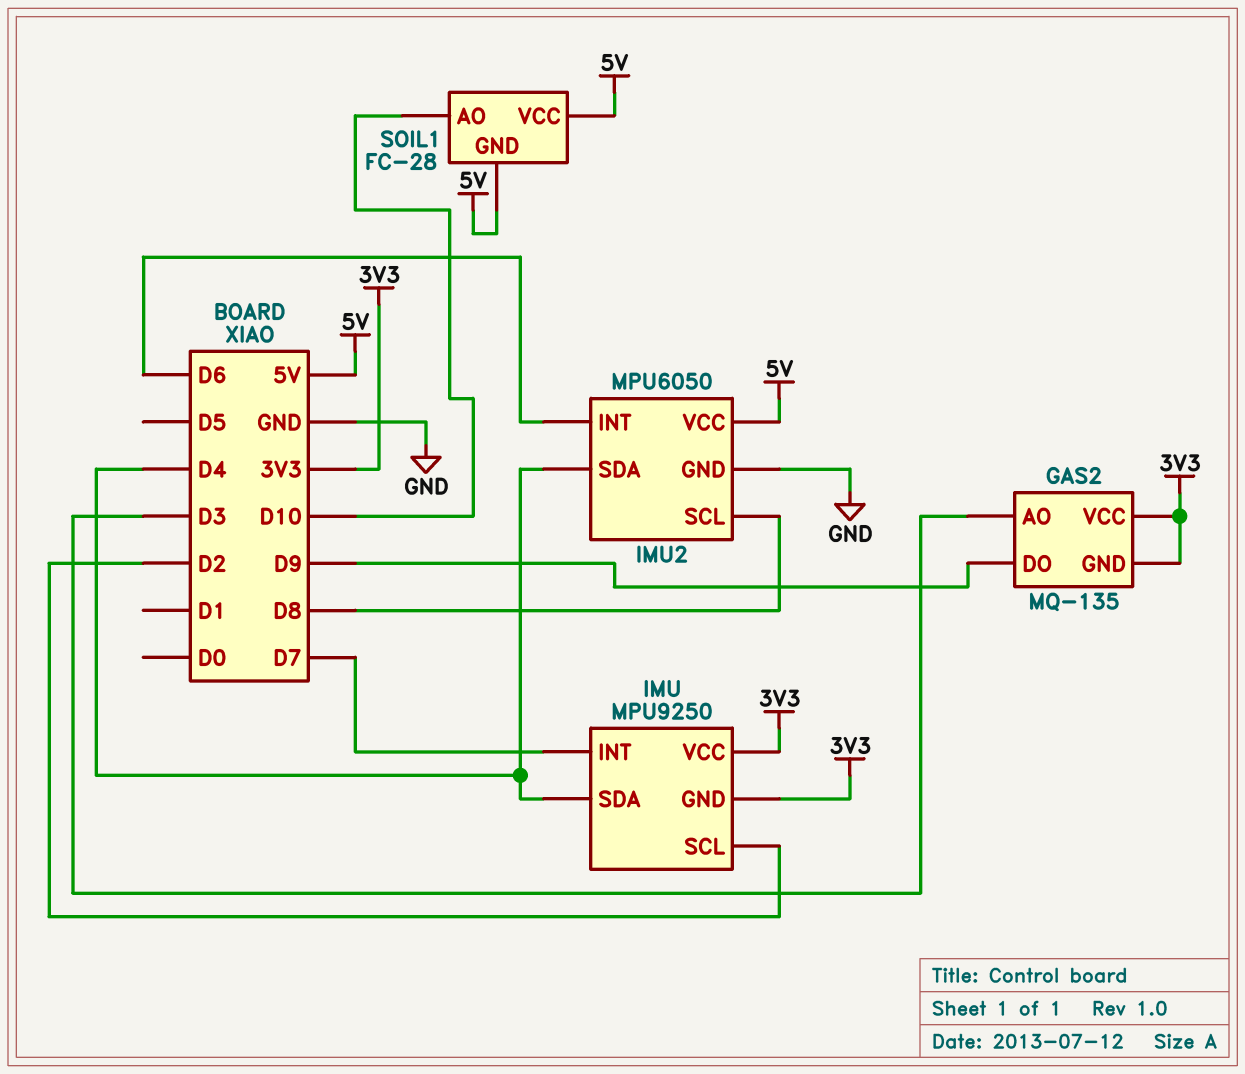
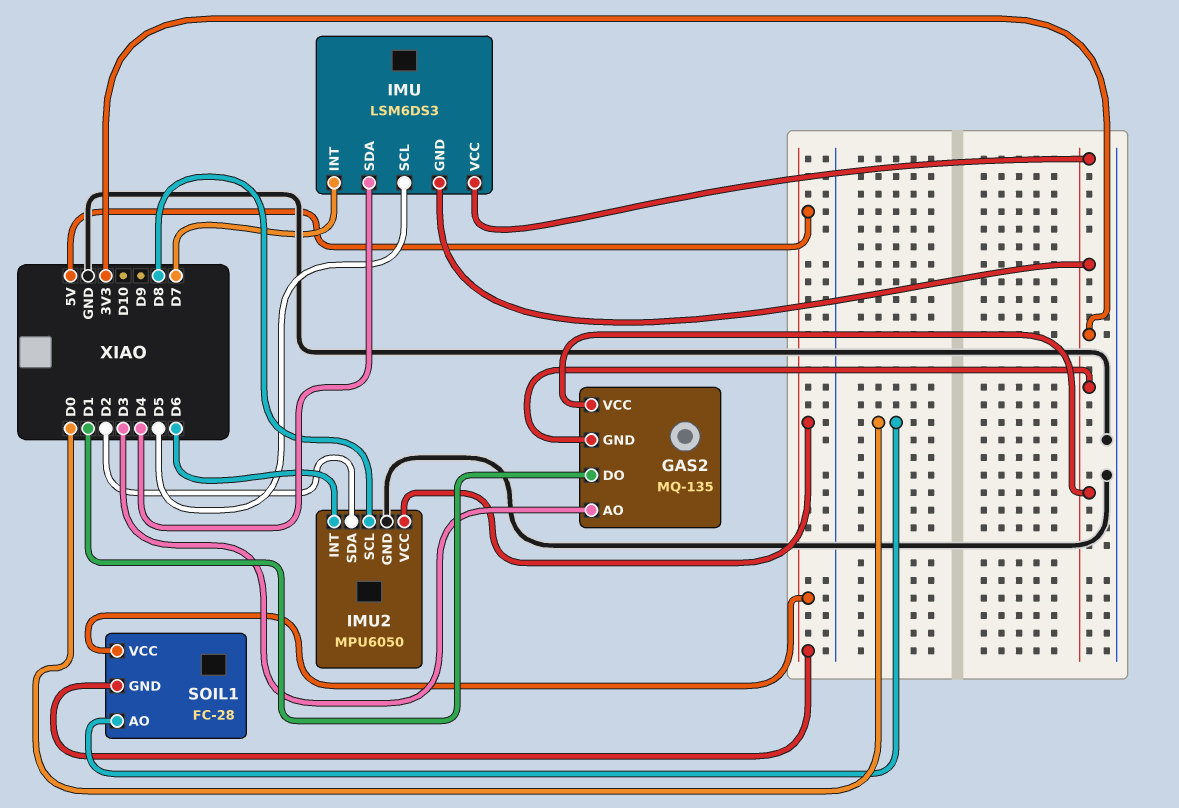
GAS2 pin DO: D9 -> D1
IMU: MPU9250 -> LSM6DS3
IMU pin SCL: D2 -> D5
IMU2 pin SDA: D4 -> D2
SOIL1 pin AO: D10 -> D0

